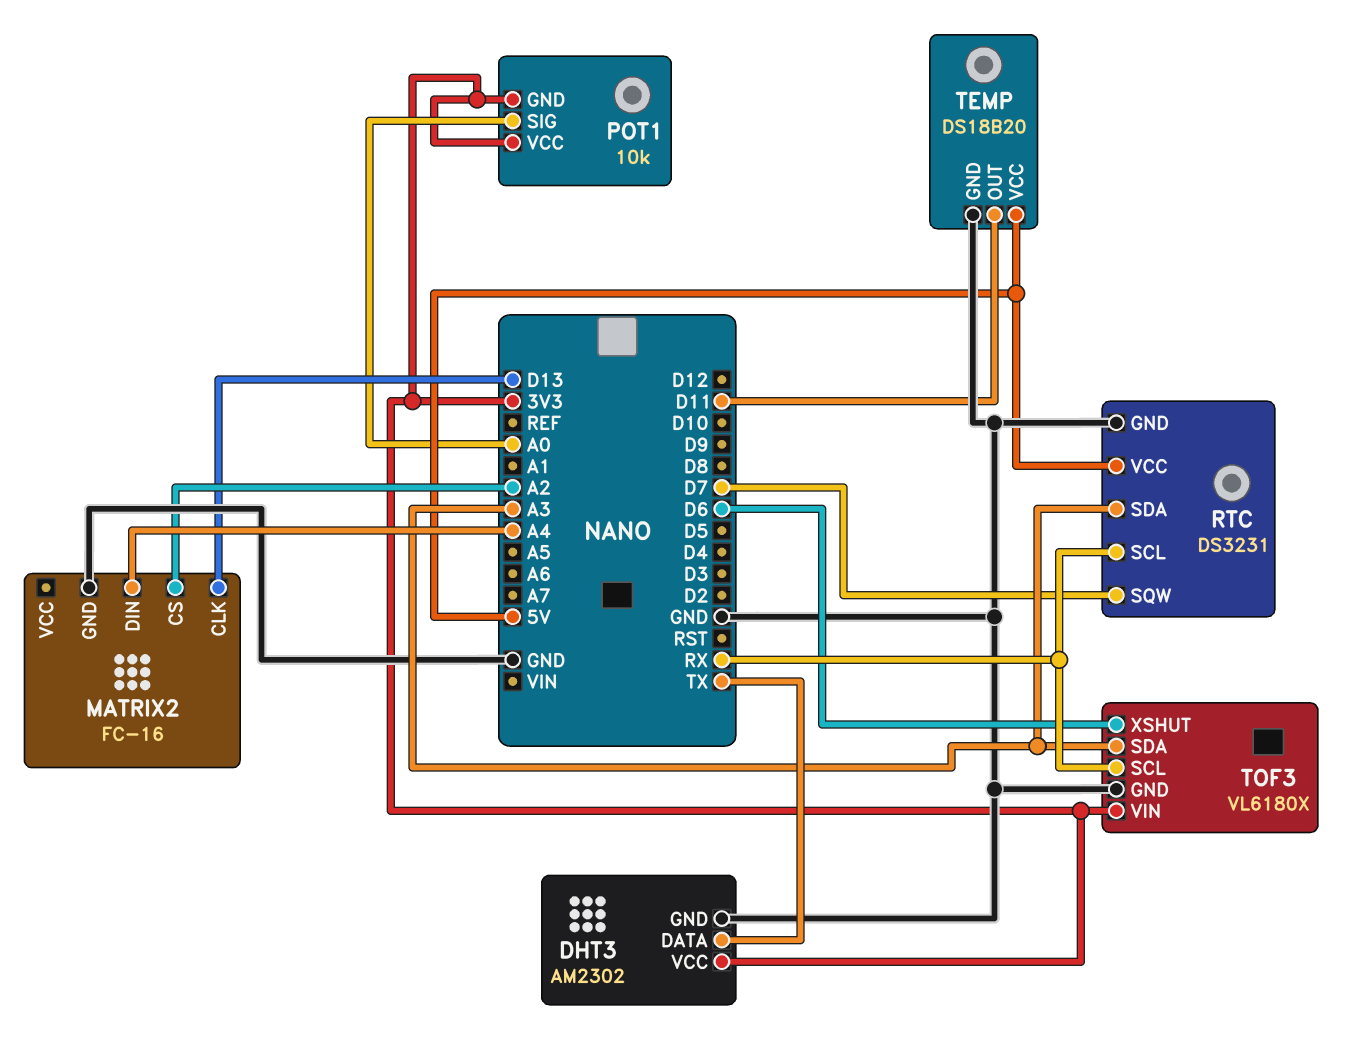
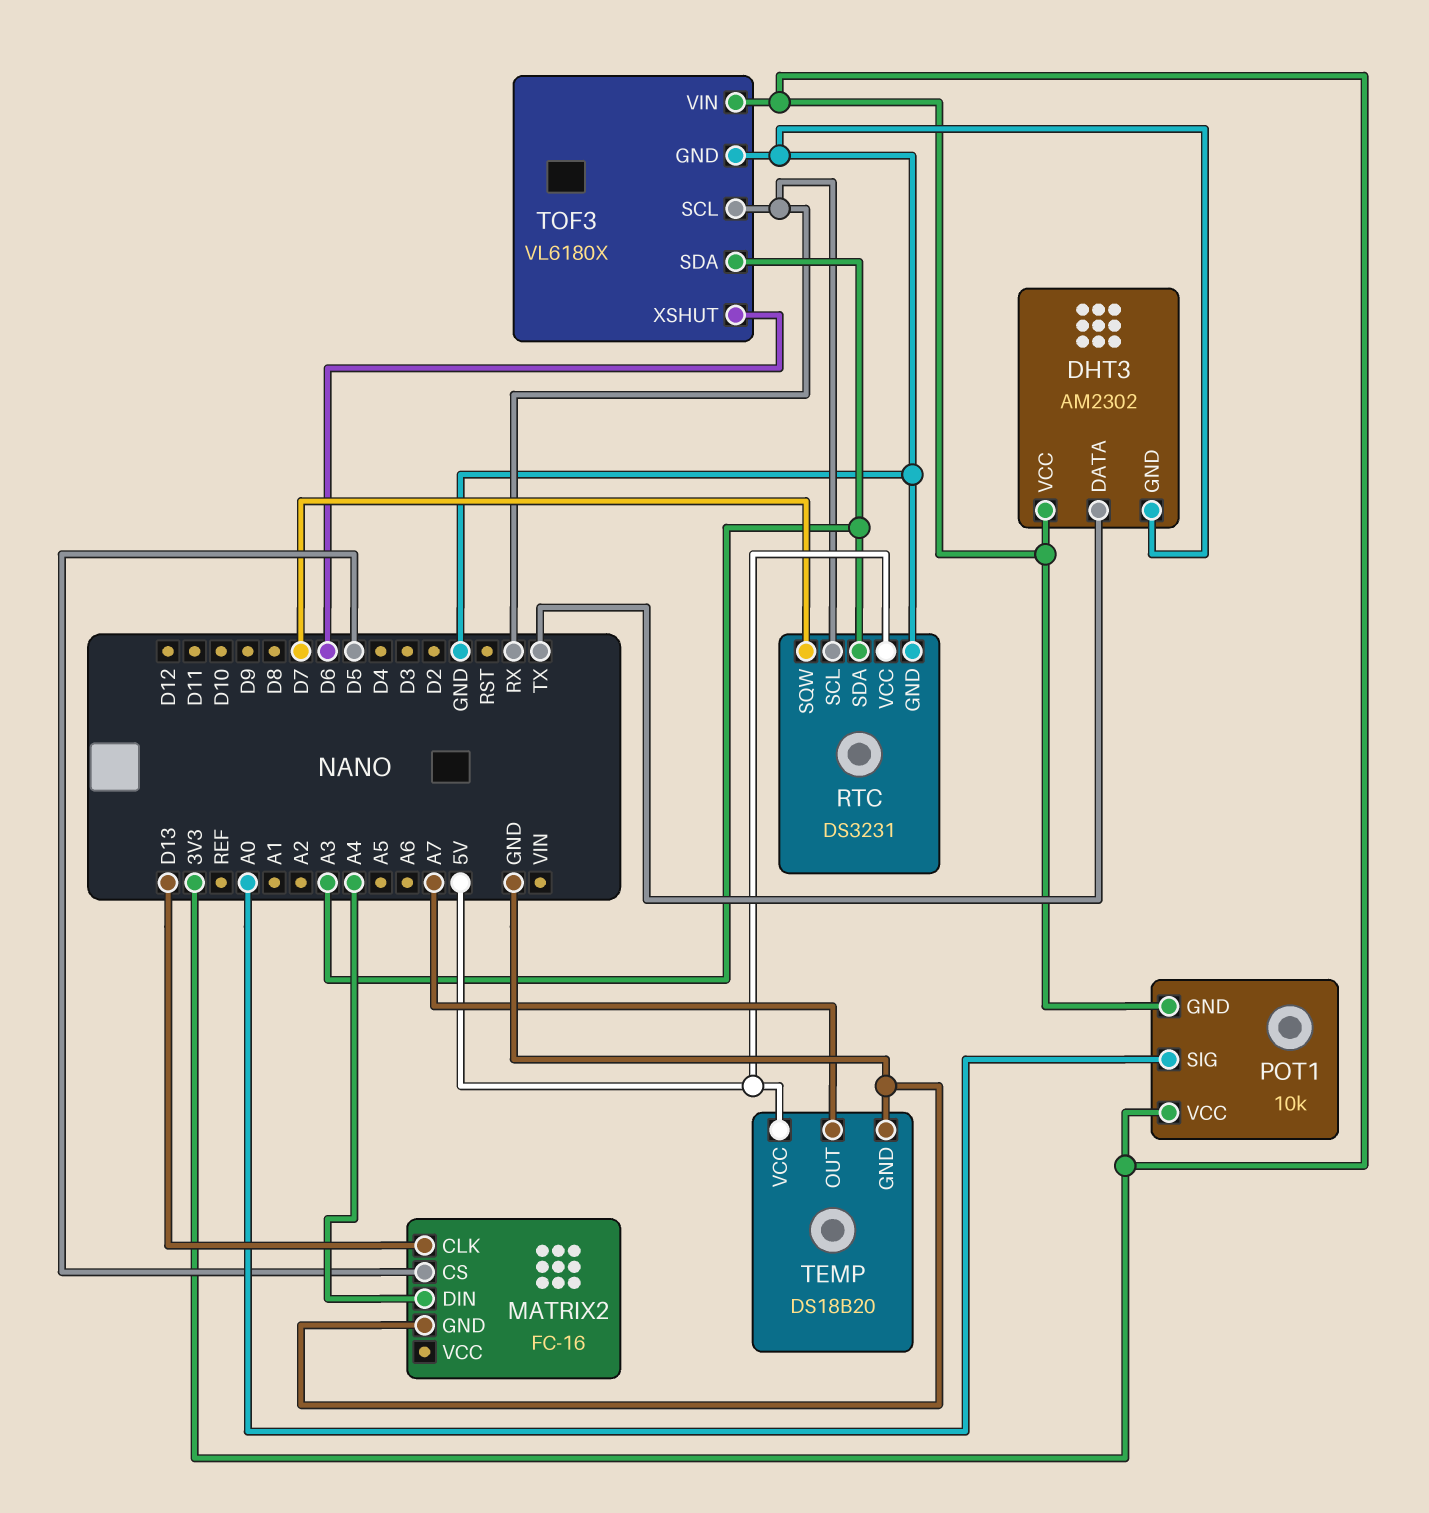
MATRIX2 pin CS: A2 -> D5
TEMP pin OUT: D11 -> A7

